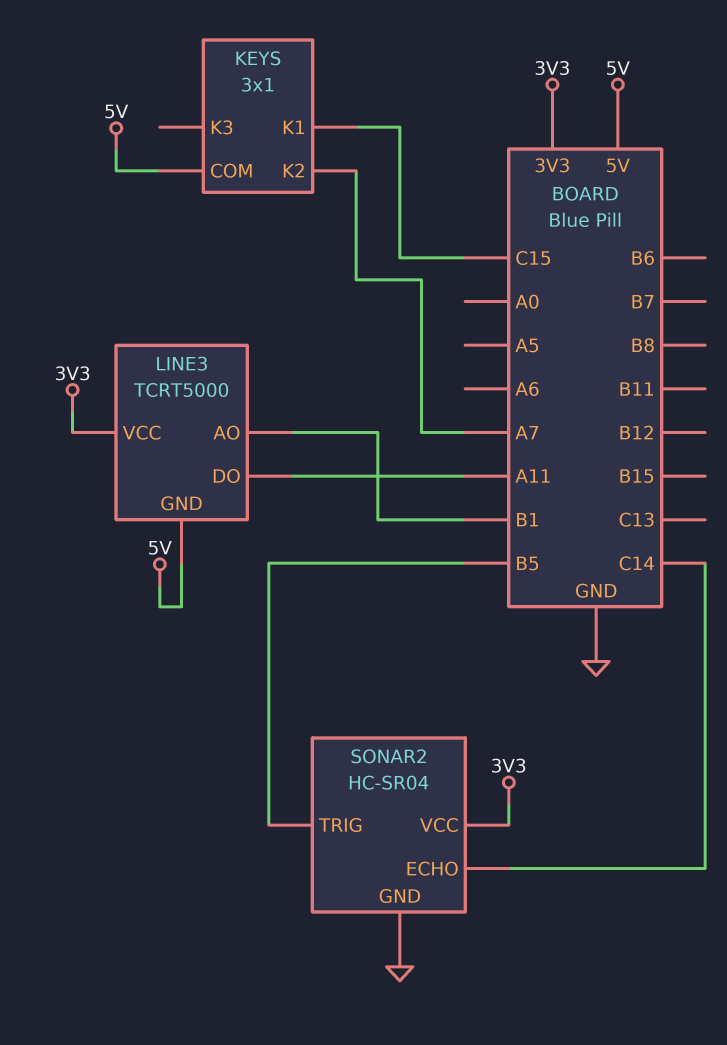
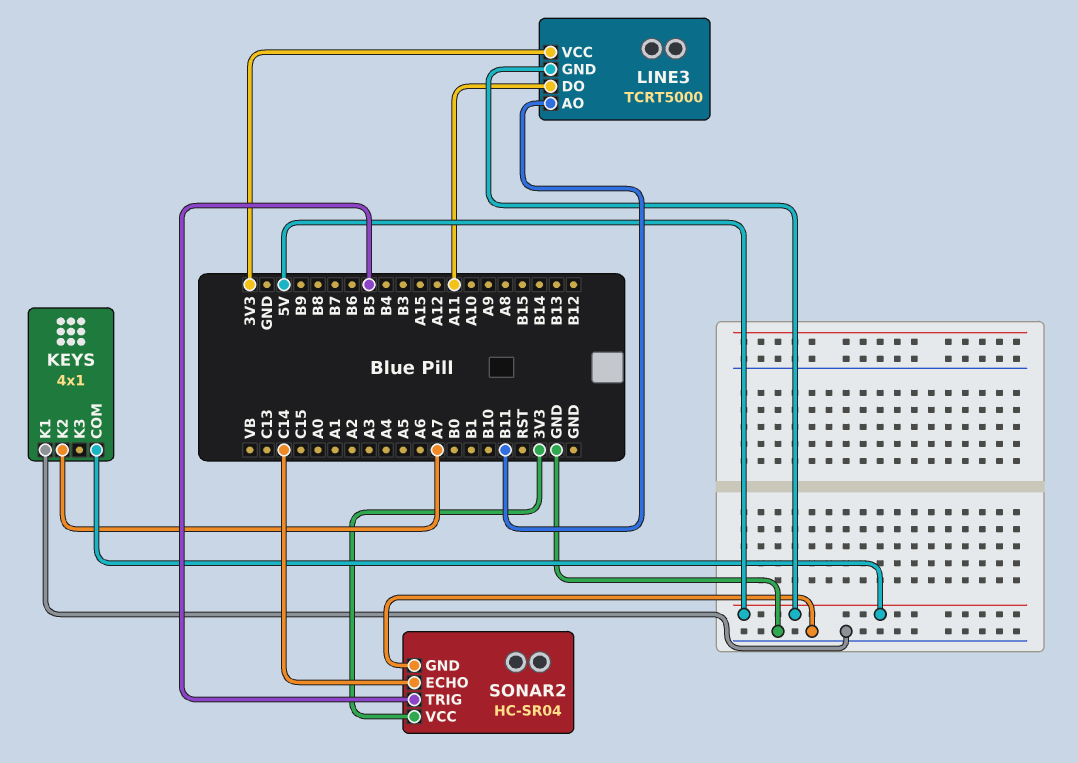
KEYS: 3x1 -> 4x1
KEYS pin K1: C15 -> GND
LINE3 pin AO: B1 -> B11

